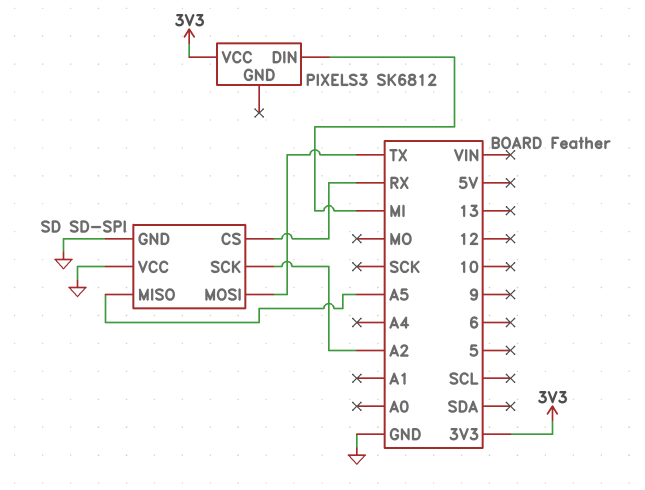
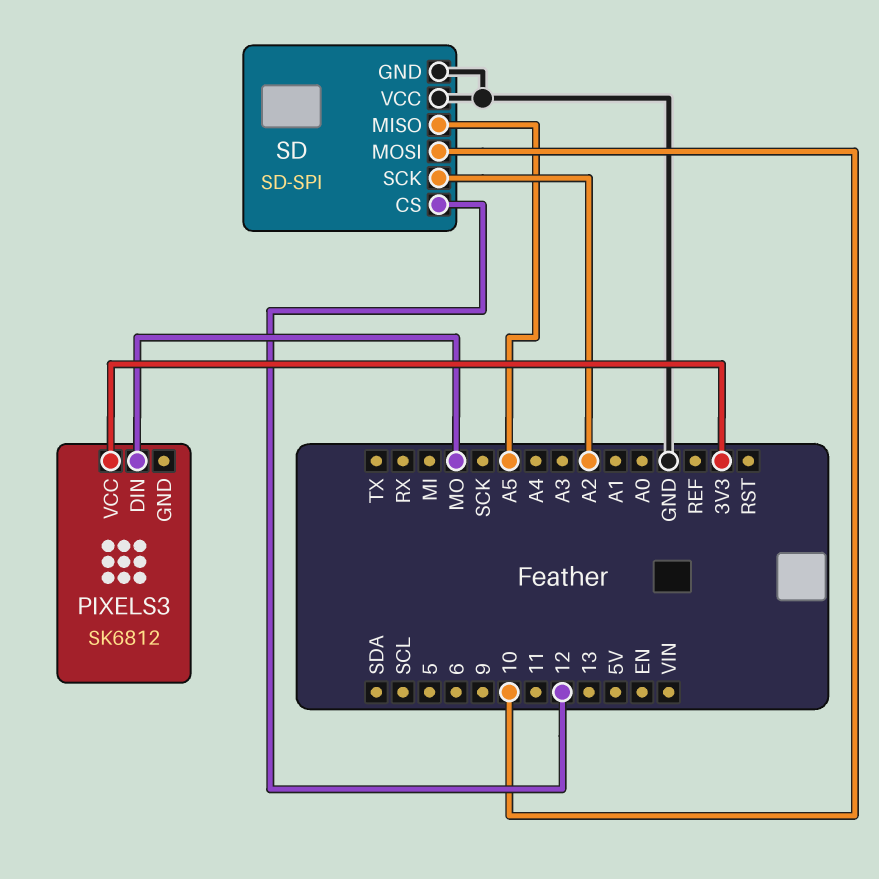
PIXELS3 pin DIN: MI -> MO
SD pin CS: RX -> 12
SD pin MOSI: TX -> 10

